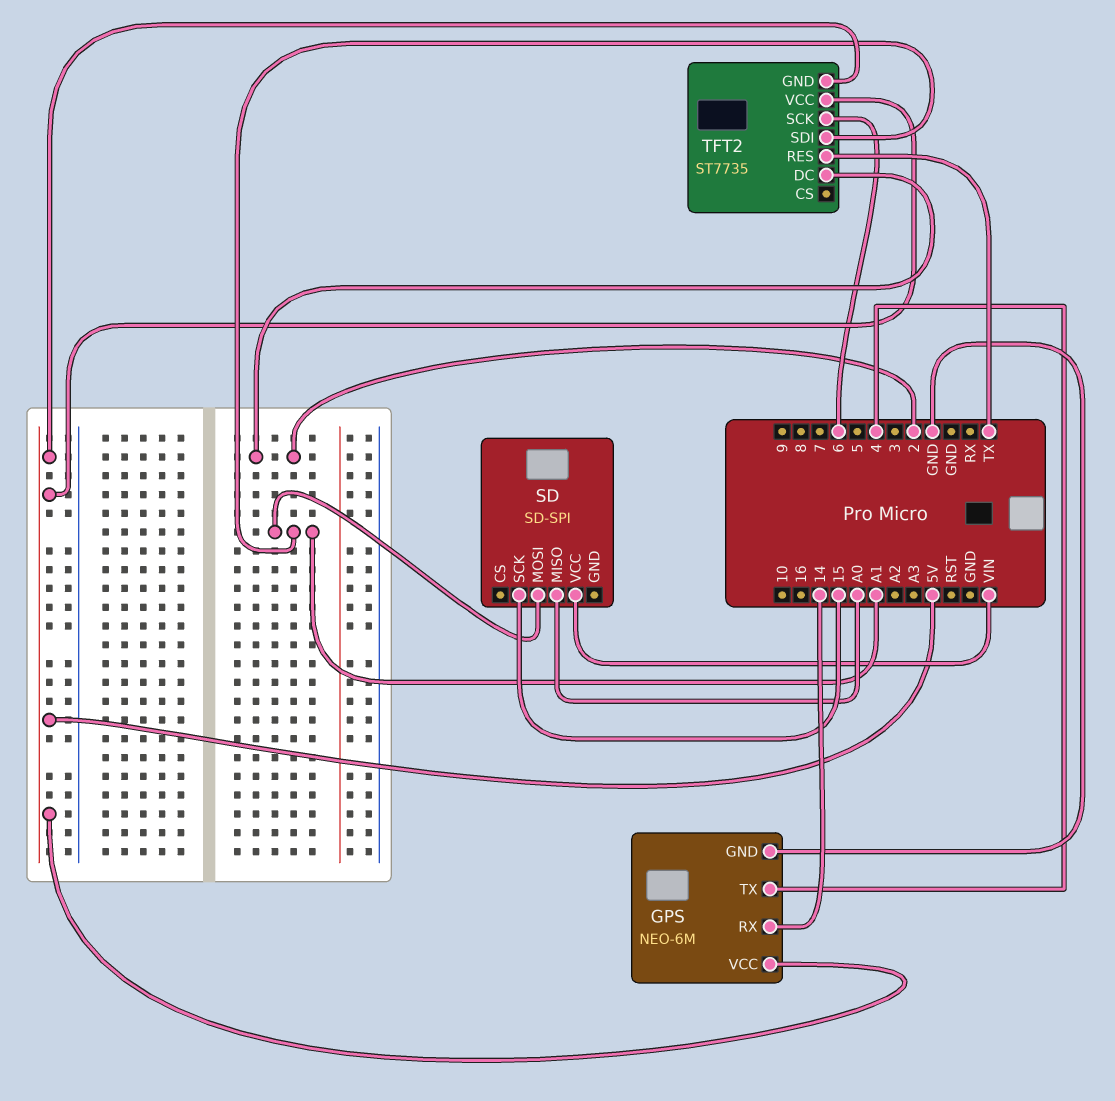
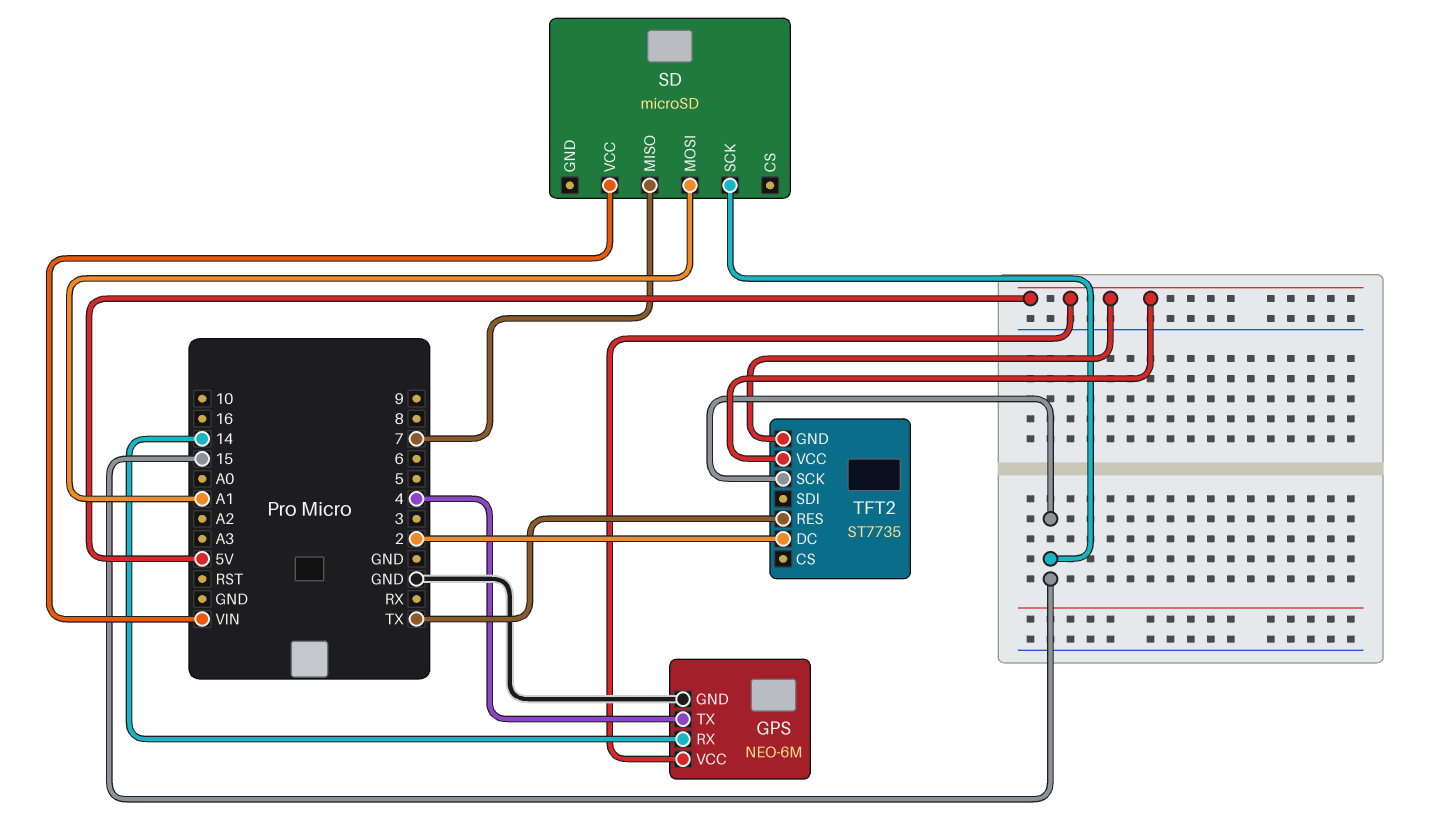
SD: SD-SPI -> microSD
SD pin MISO: A0 -> 7
TFT2 pin SCK: 6 -> 15
TFT2 pin SDI: A1 -> none

